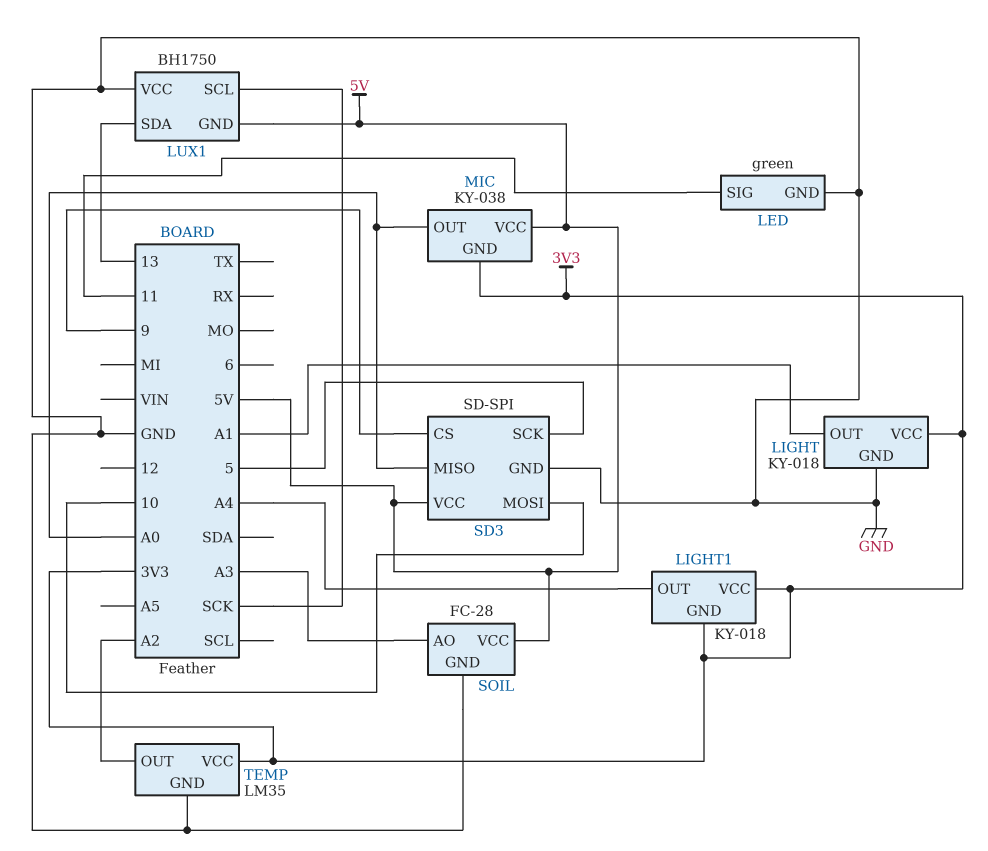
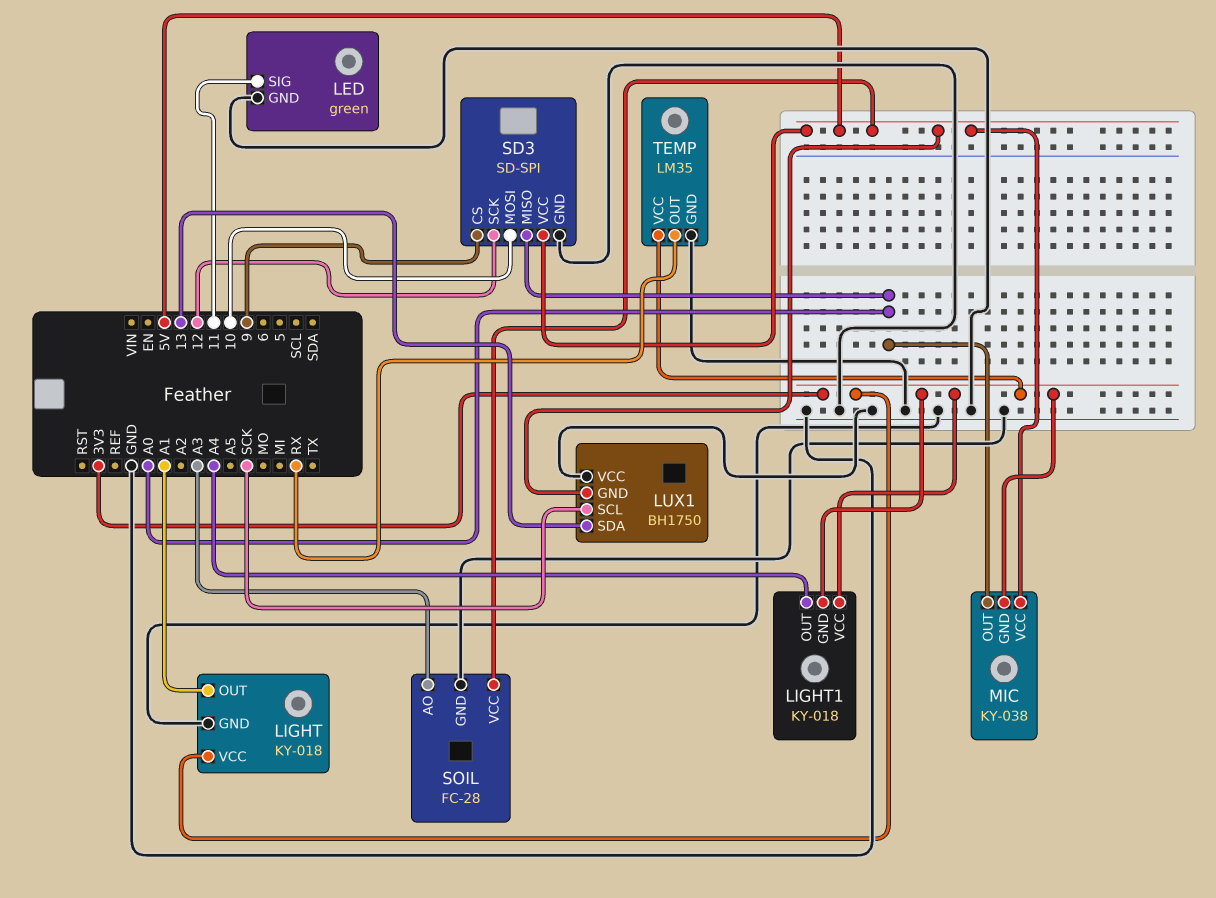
SD3 pin SCK: 5 -> 12
TEMP pin OUT: A2 -> RX

